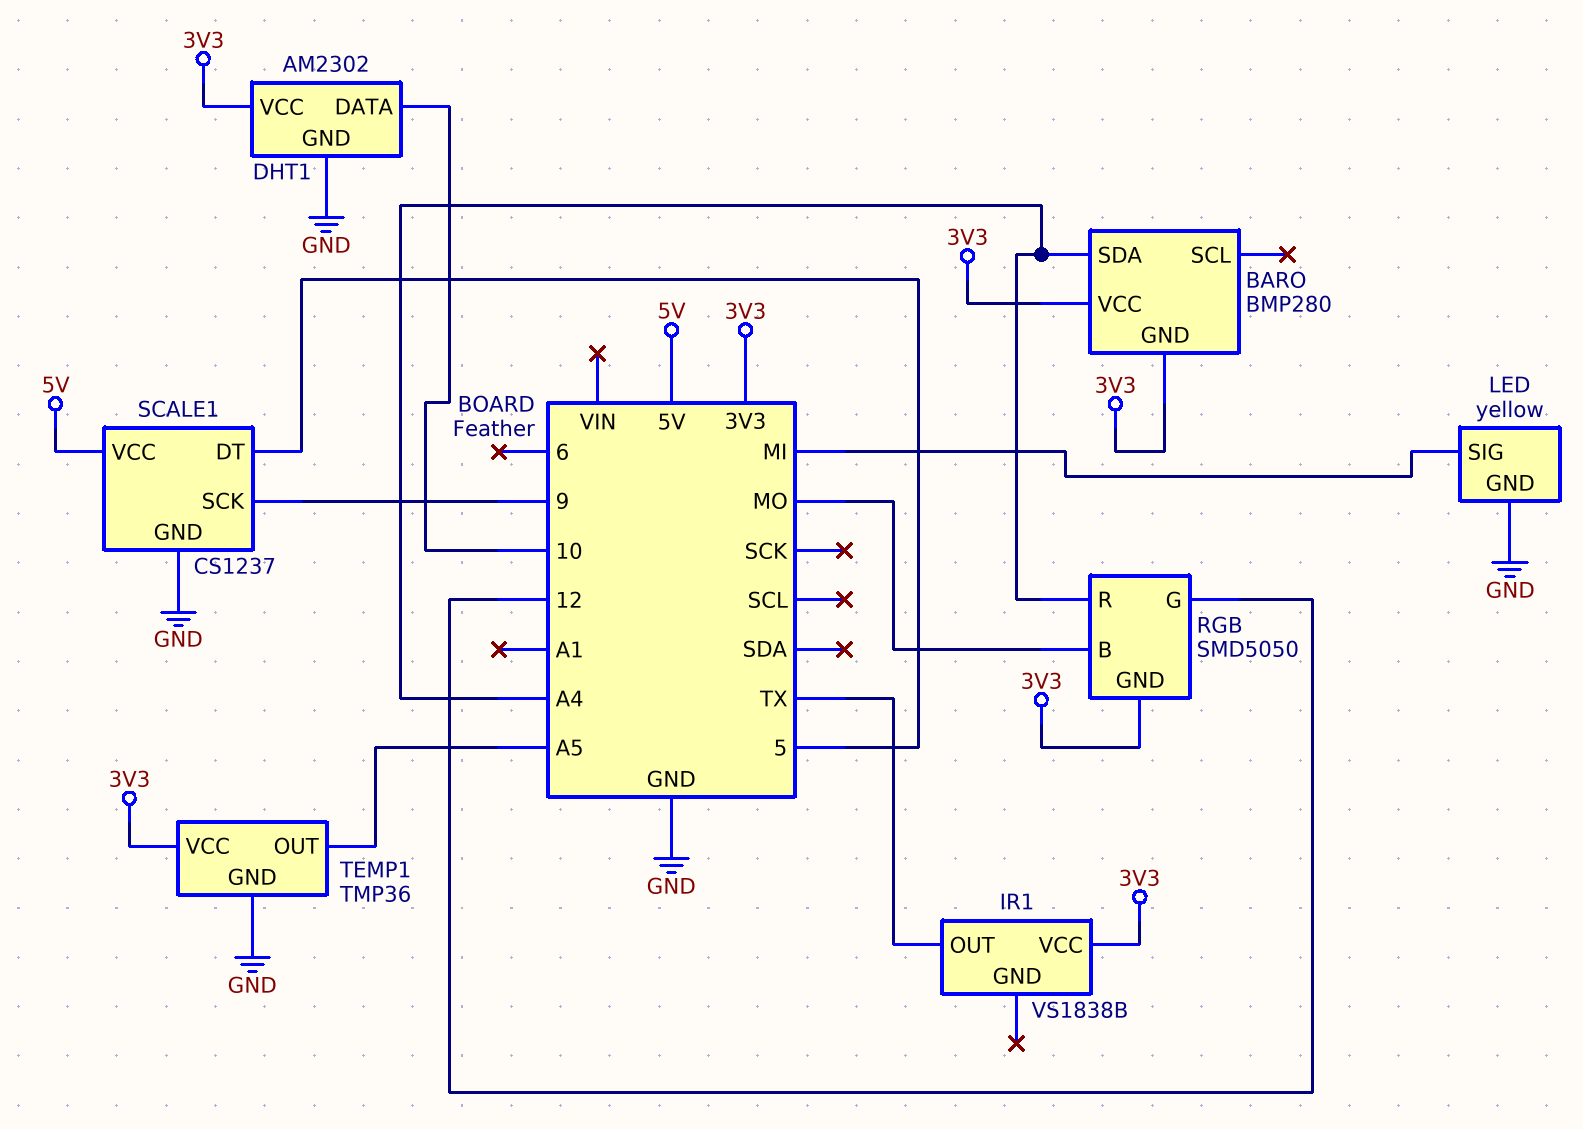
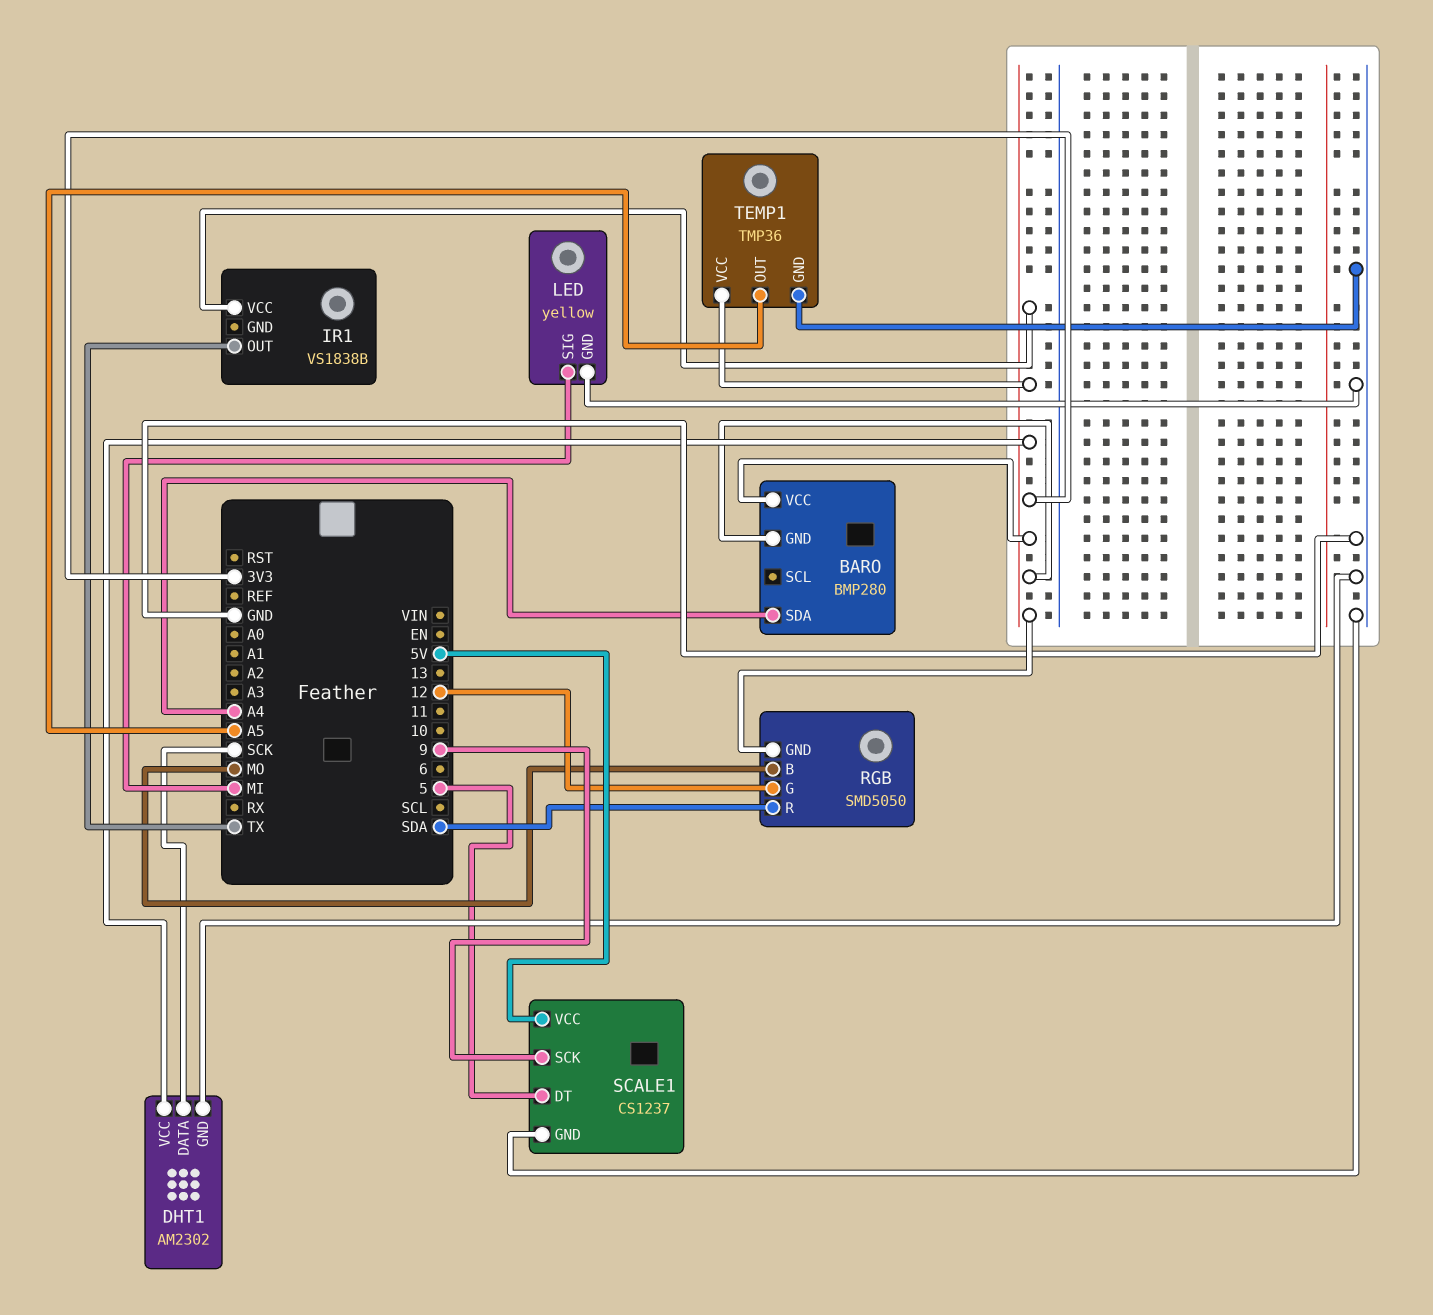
DHT1 pin DATA: 10 -> SCK
RGB pin R: A4 -> SDA

